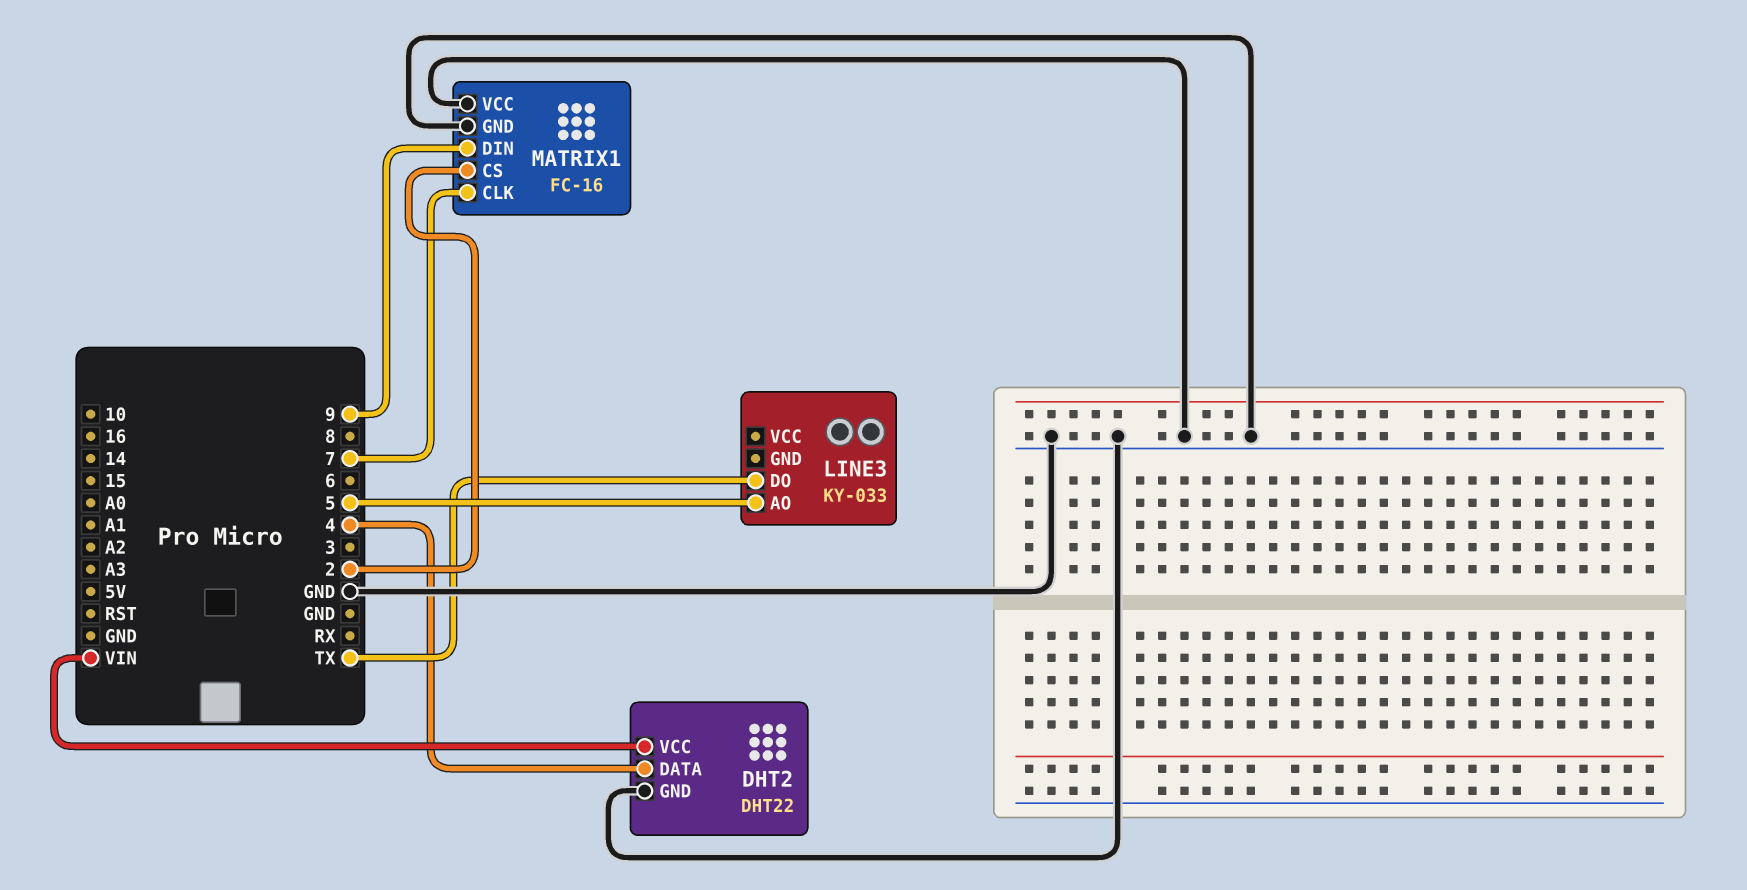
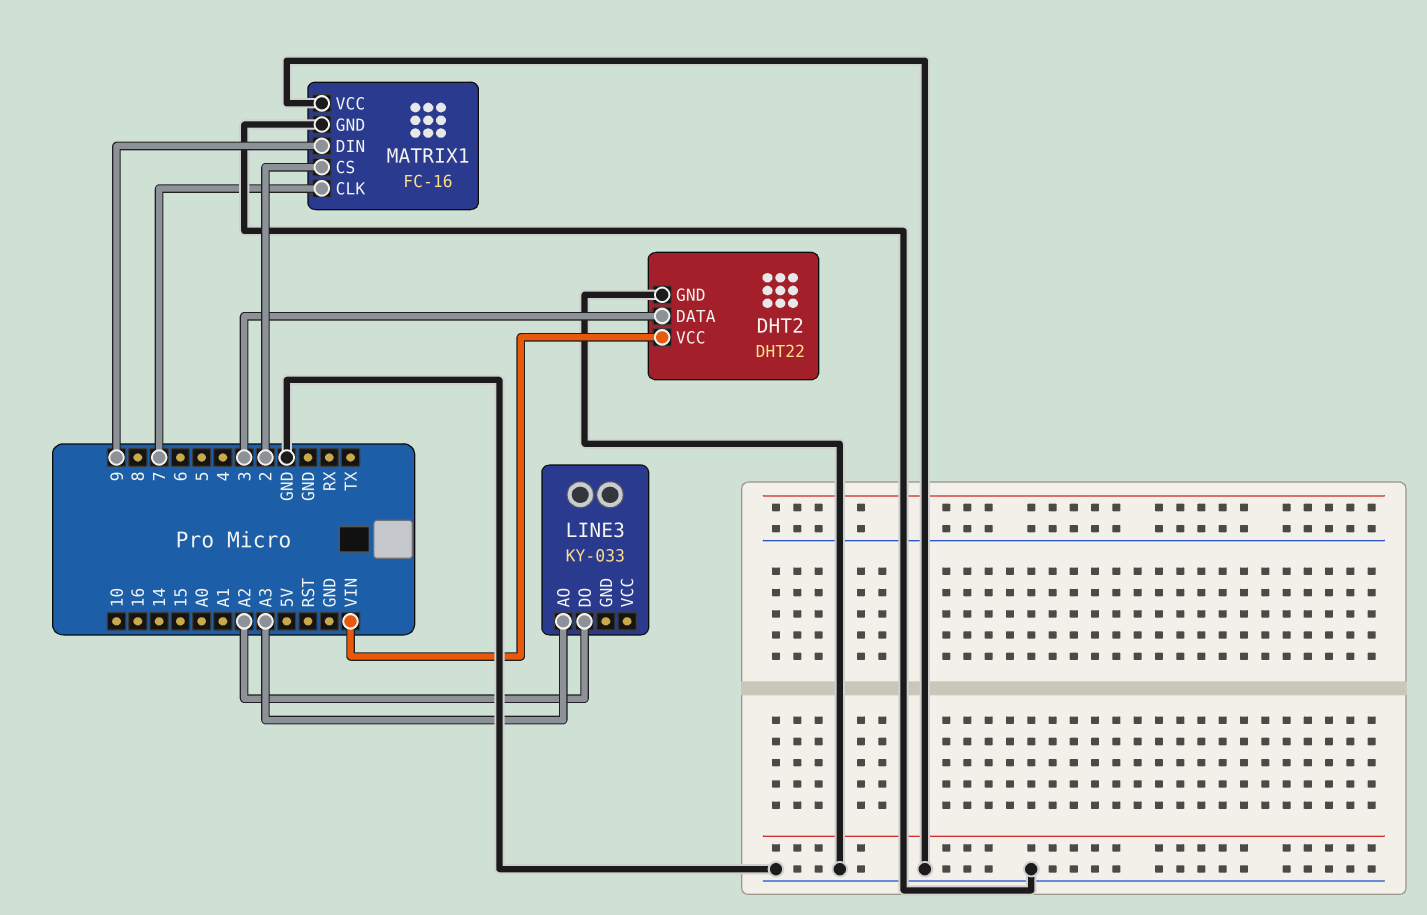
DHT2 pin DATA: 4 -> 3
LINE3 pin AO: 5 -> A3
LINE3 pin DO: TX -> A2

